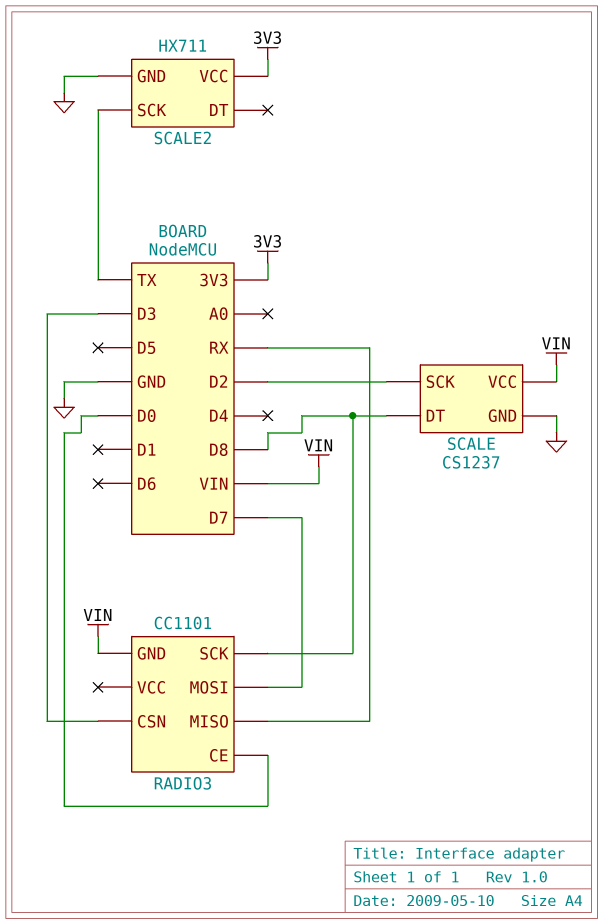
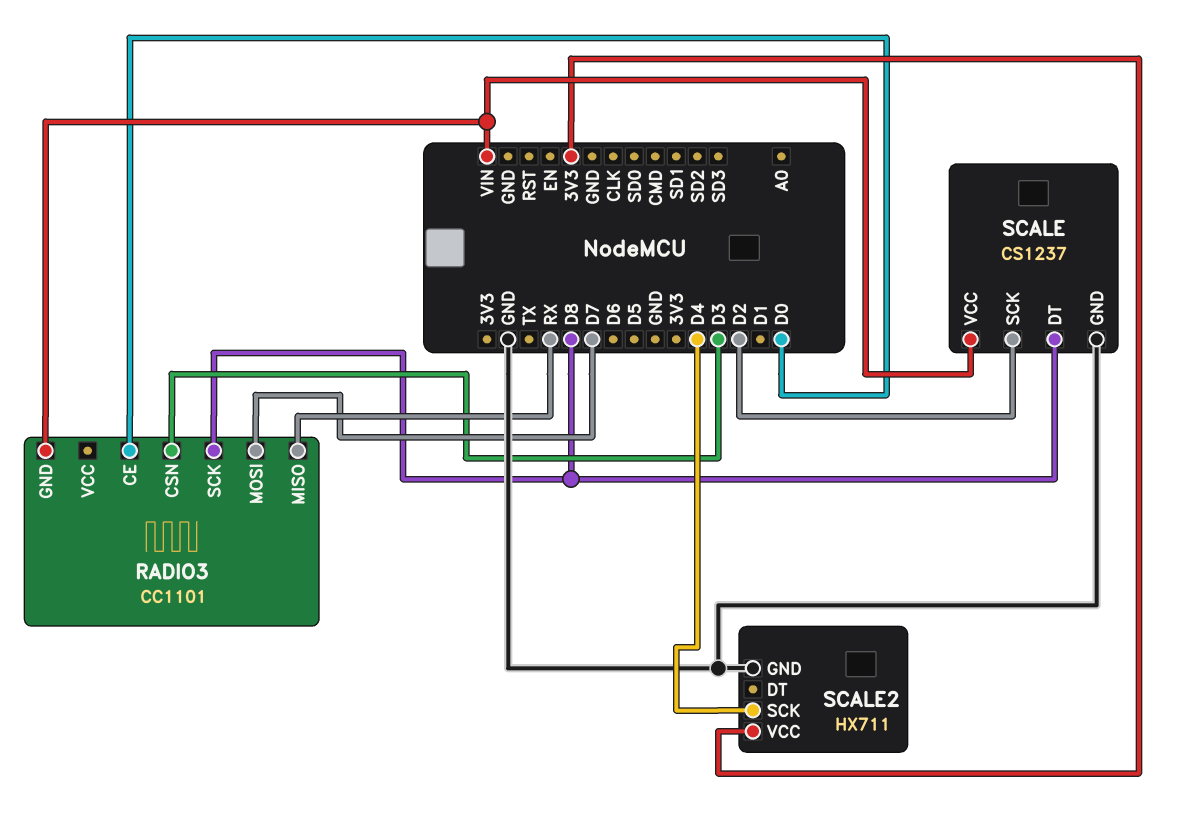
SCALE2 pin SCK: TX -> D4

